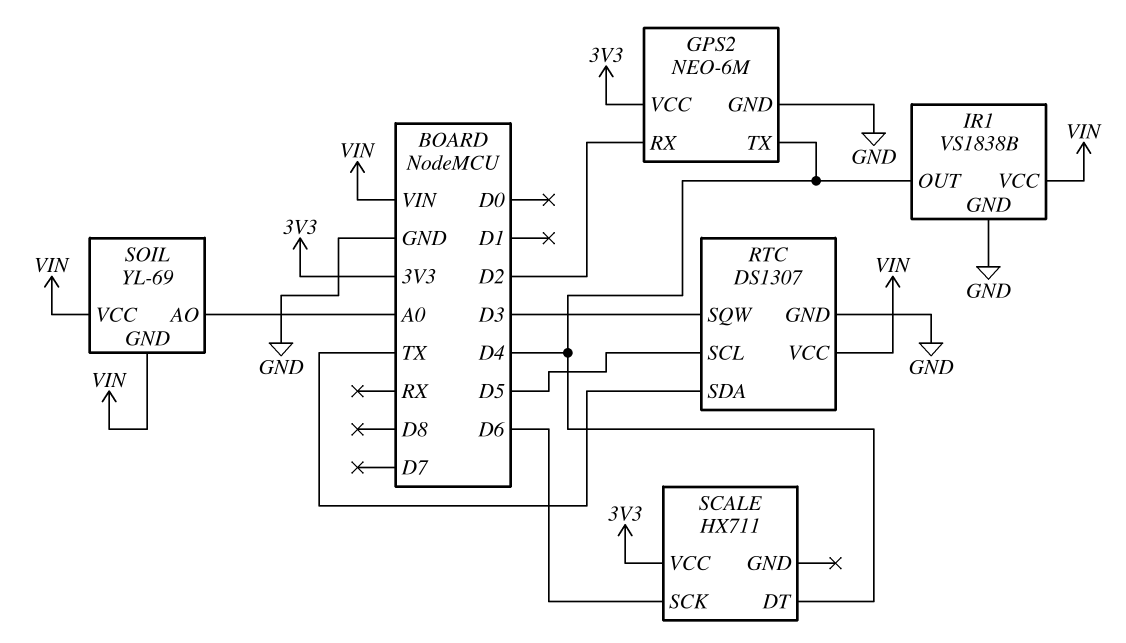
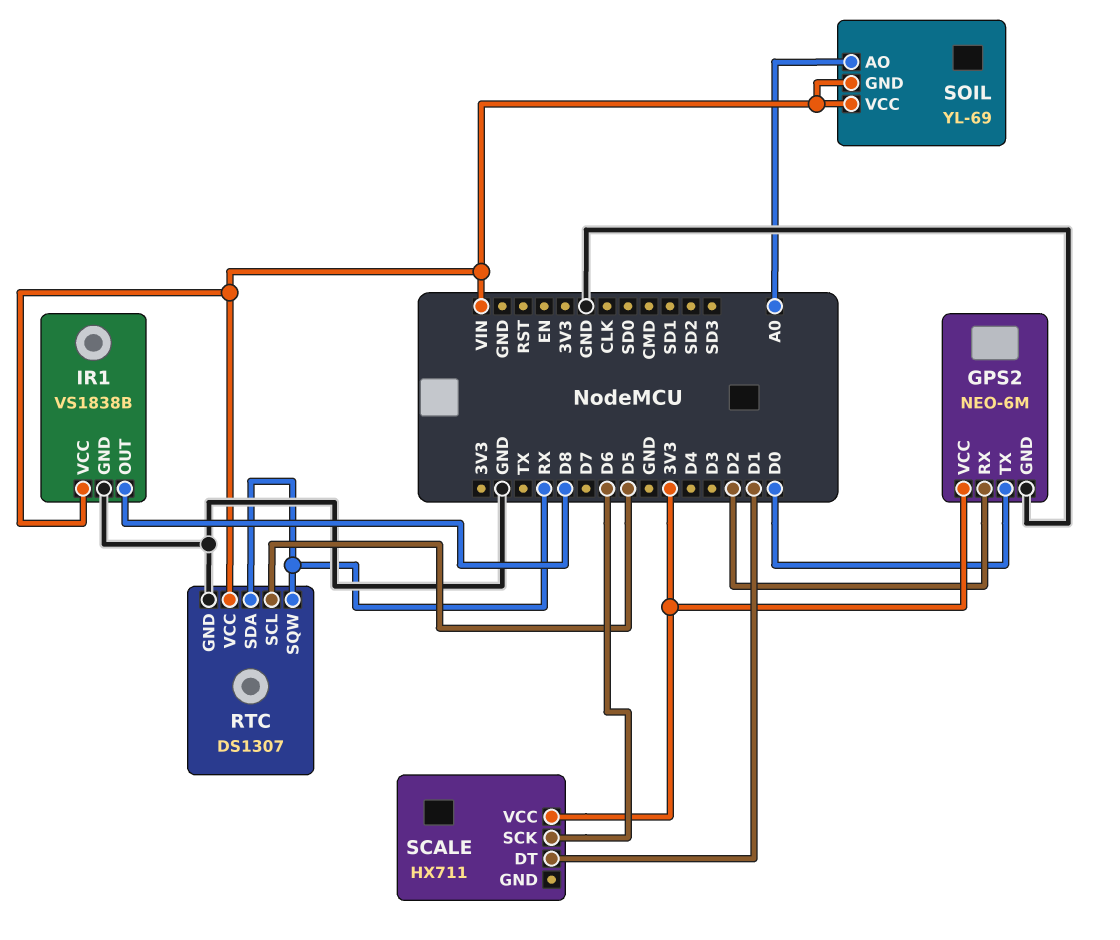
GPS2 pin TX: D4 -> D0
IR1 pin OUT: D4 -> D8
RTC pin SDA: TX -> RX
RTC pin SQW: D3 -> RX
SCALE pin DT: D4 -> D1

